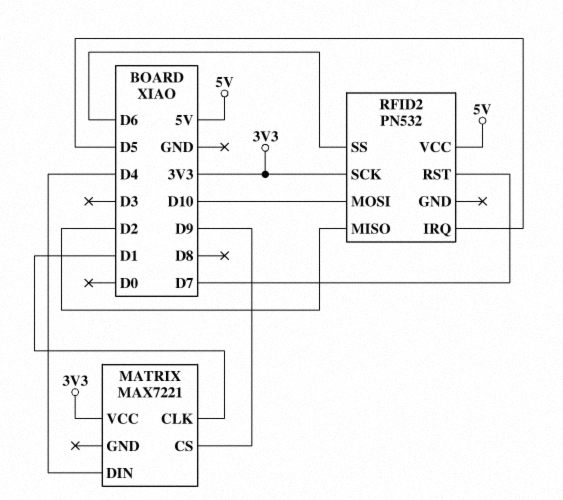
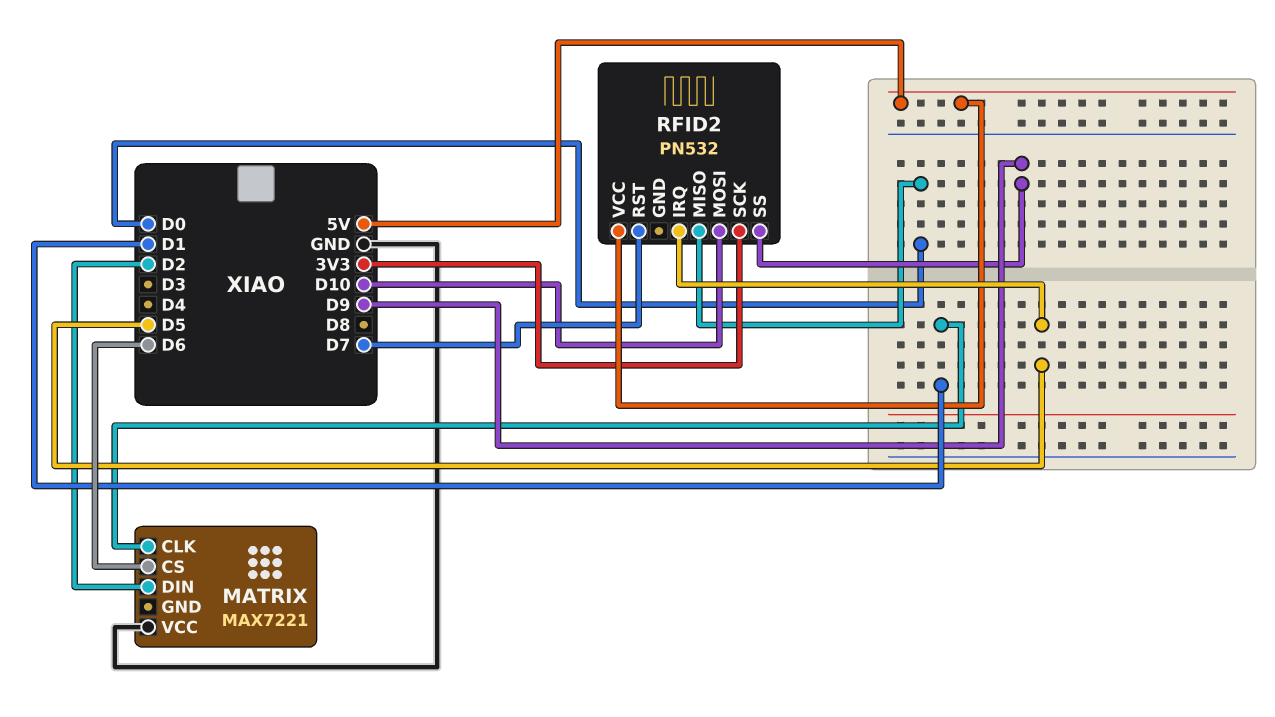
MATRIX pin CS: D9 -> D6
MATRIX pin DIN: D4 -> D2
MATRIX pin VCC: 3V3 -> GND
RFID2 pin MISO: D2 -> D0
RFID2 pin SS: D6 -> D9

